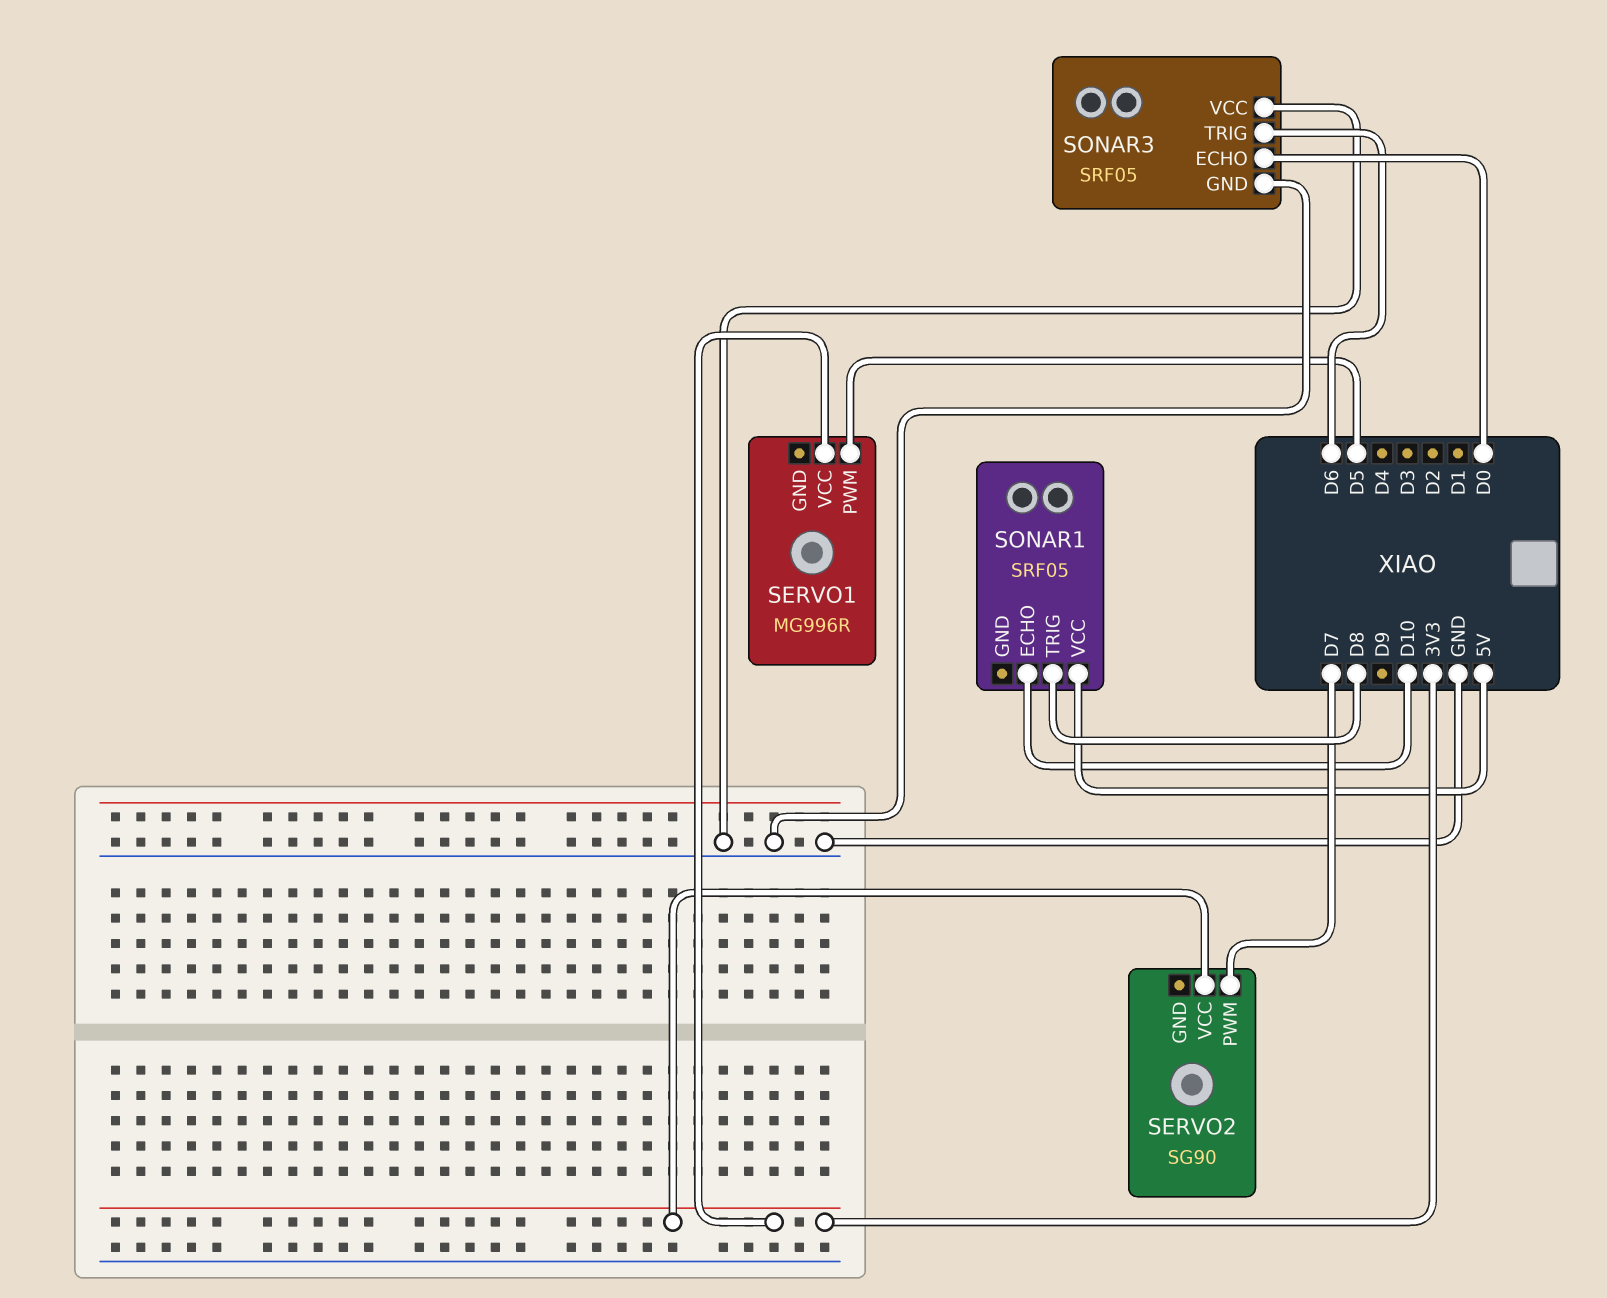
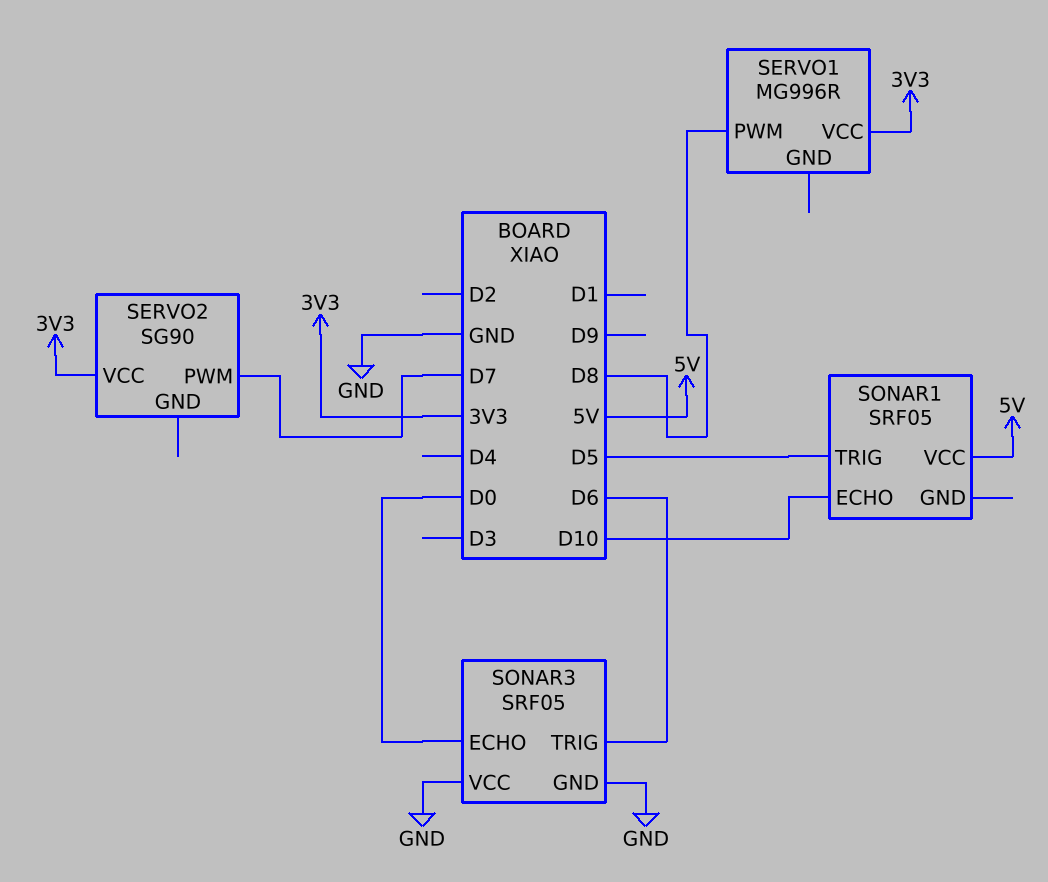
SERVO1 pin PWM: D5 -> D8
SONAR1 pin TRIG: D8 -> D5

